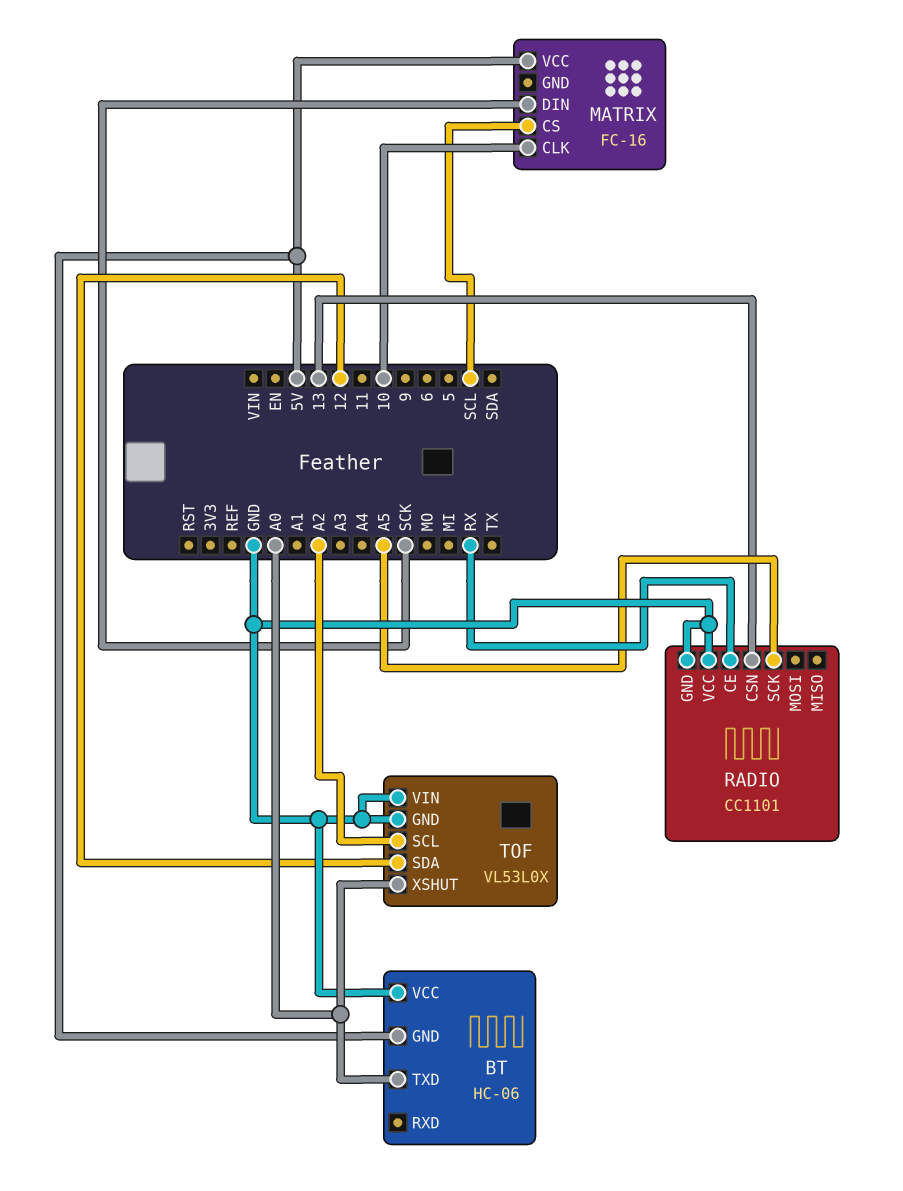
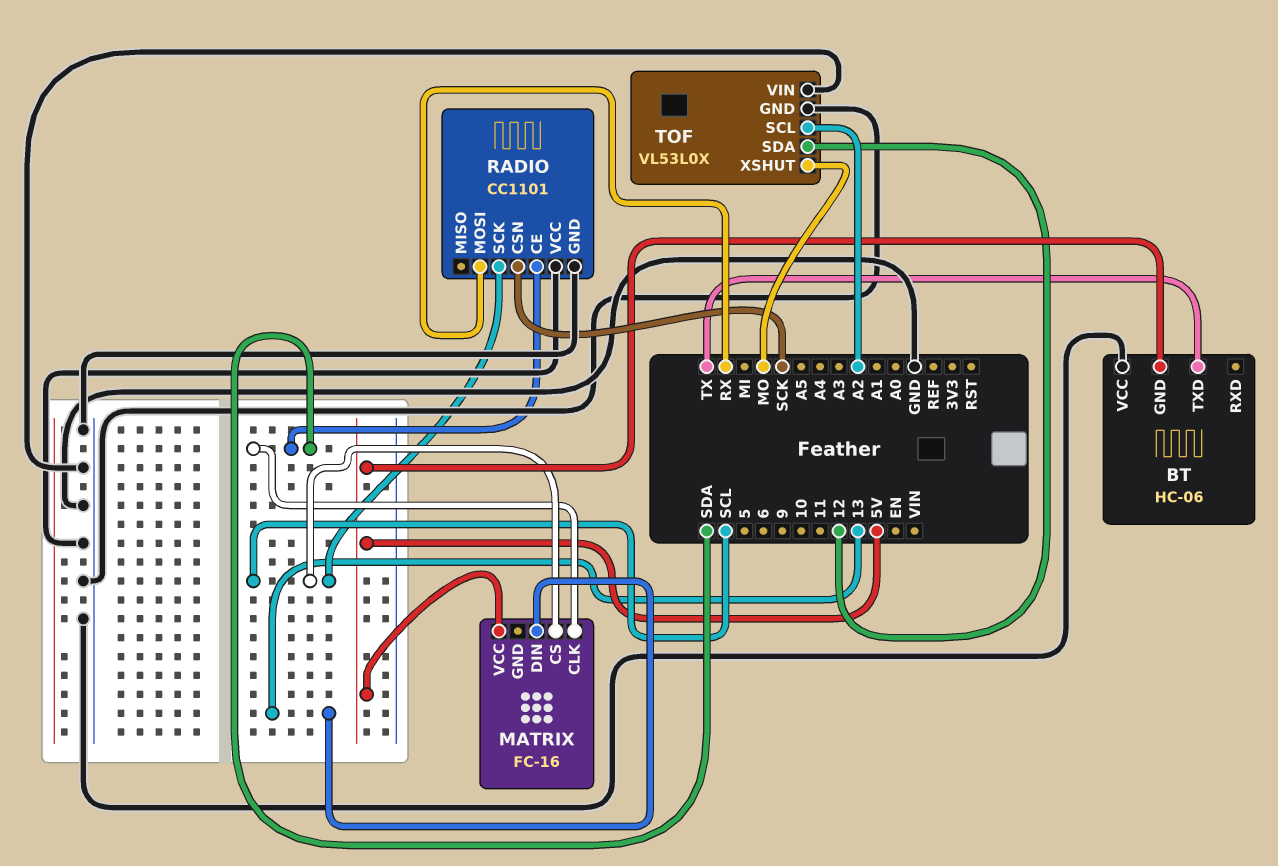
BT pin TXD: A0 -> TX
MATRIX pin CLK: 10 -> SDA
MATRIX pin DIN: SCK -> 13
RADIO pin CE: RX -> SDA
RADIO pin CSN: 13 -> SCK
RADIO pin MOSI: none -> RX
RADIO pin SCK: A5 -> SCL
TOF pin XSHUT: A0 -> MO

